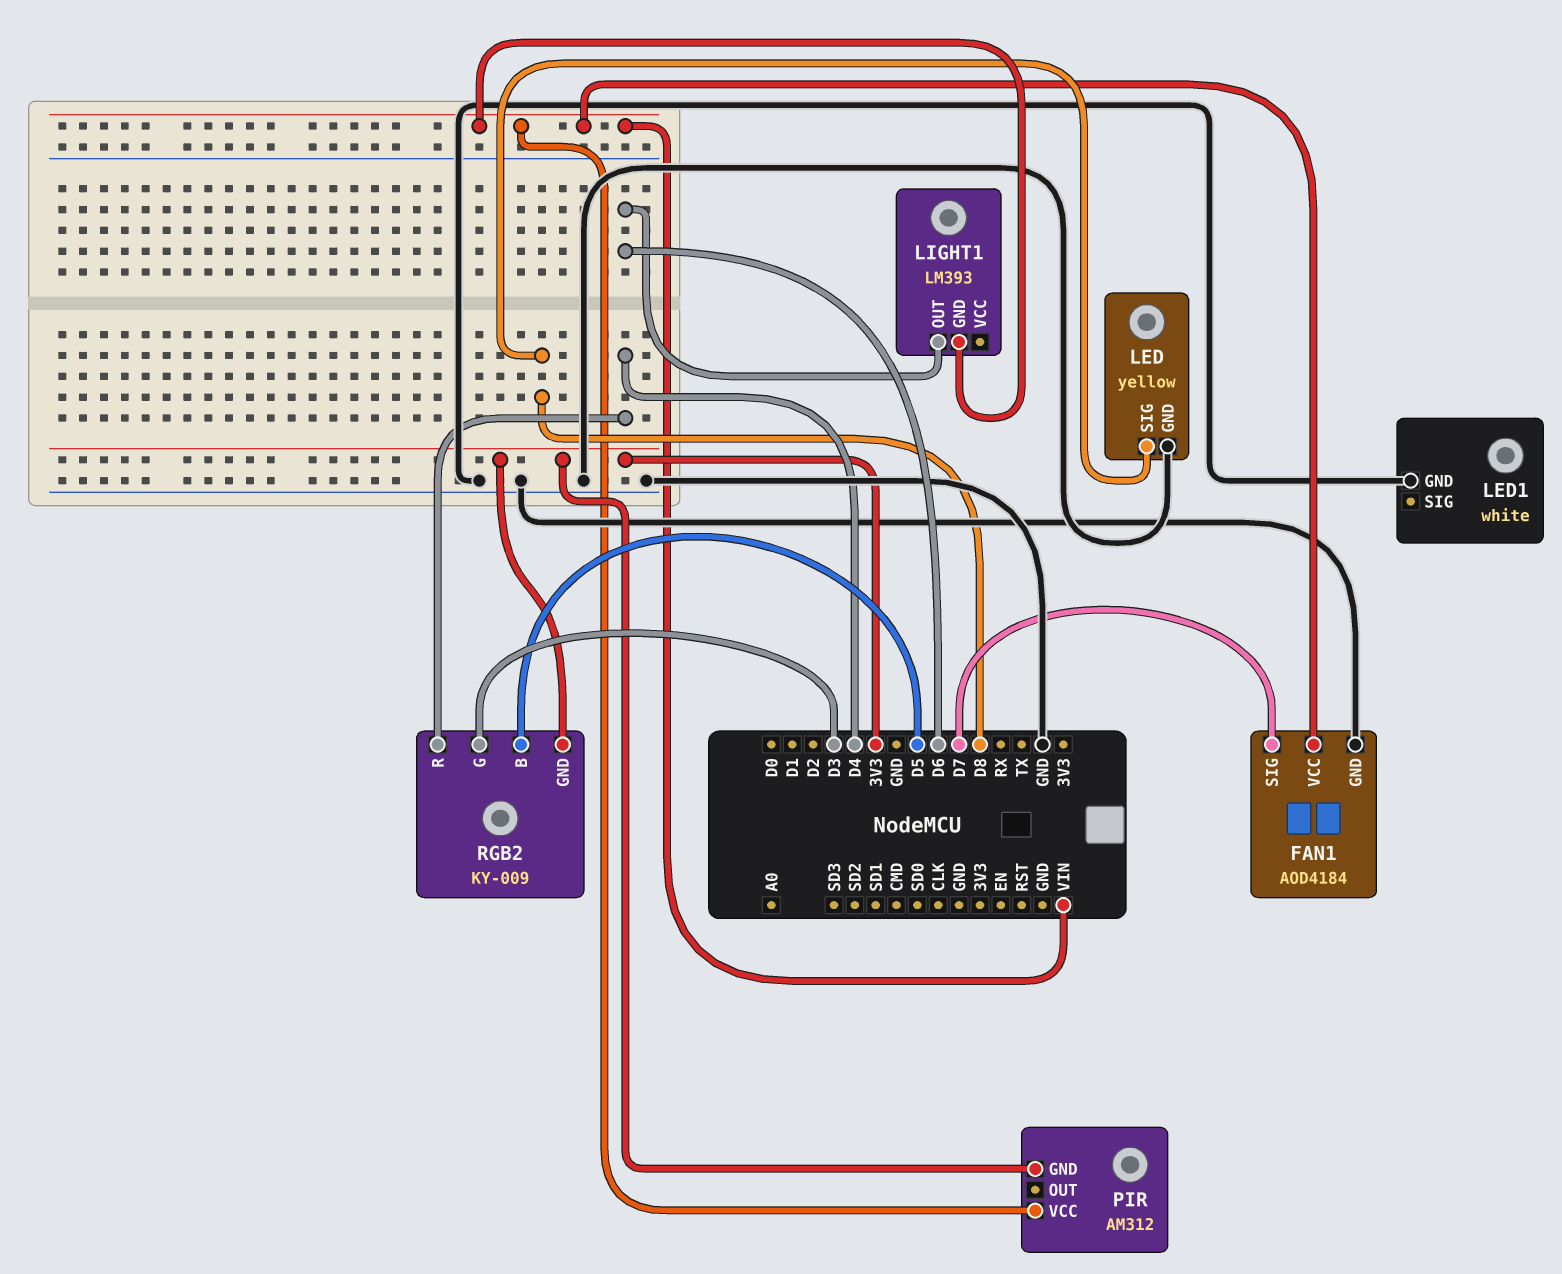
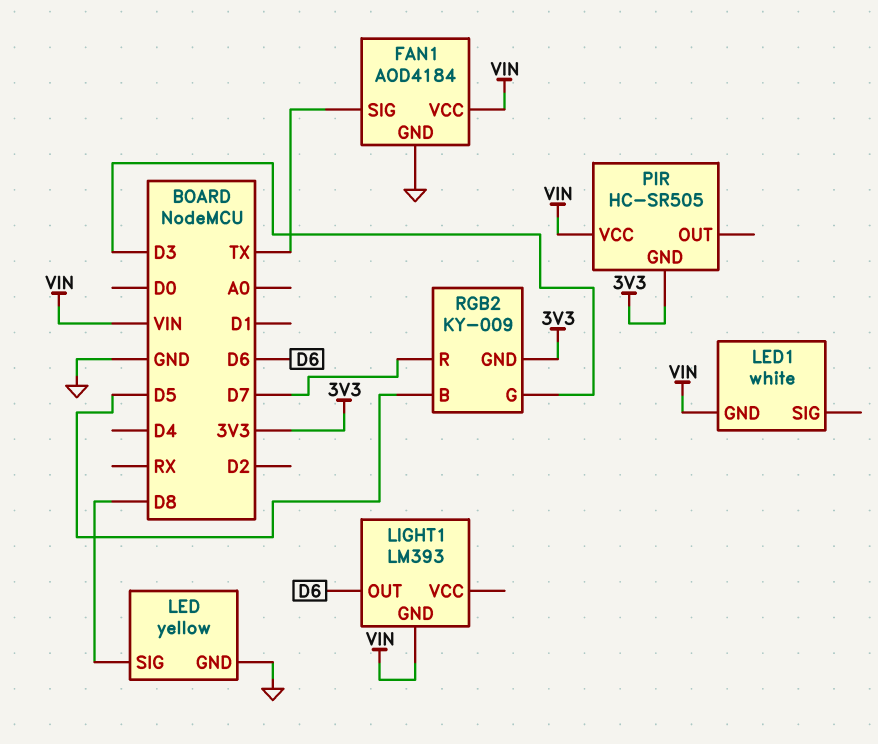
FAN1 pin SIG: D7 -> TX
LED1 pin GND: GND -> VIN
PIR: AM312 -> HC-SR505
RGB2 pin R: D4 -> D7

